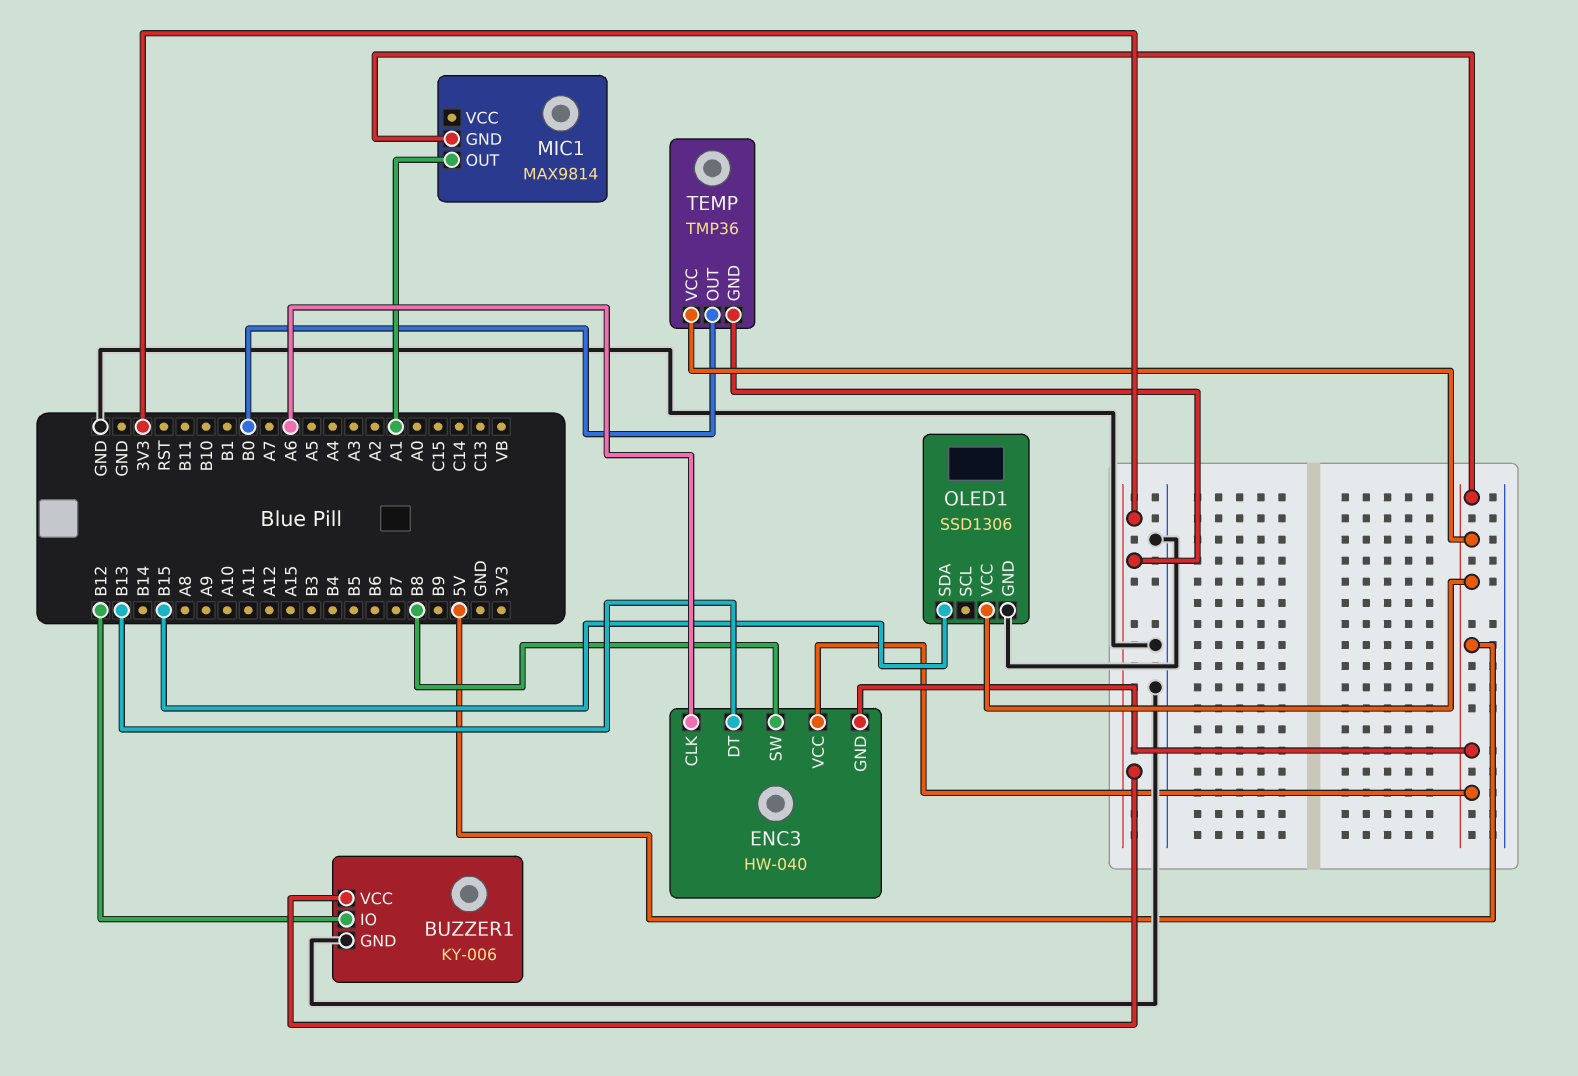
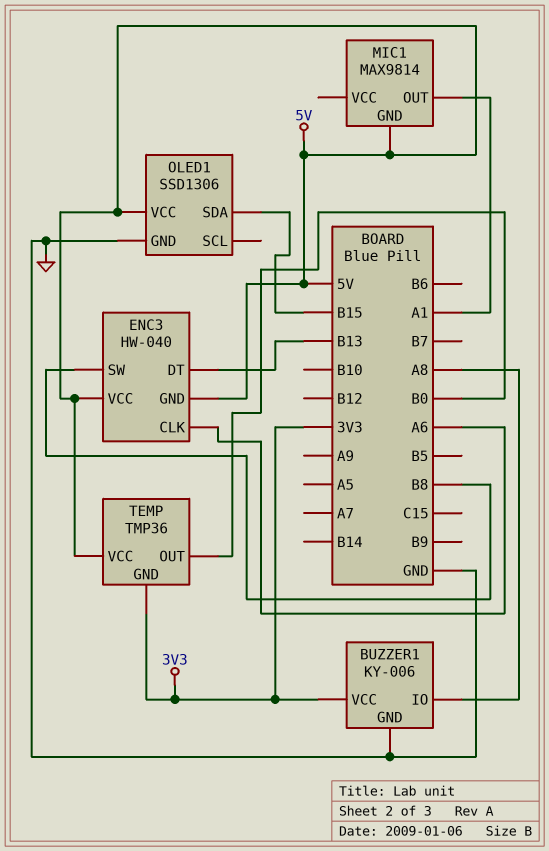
BUZZER1 pin IO: B12 -> A8

